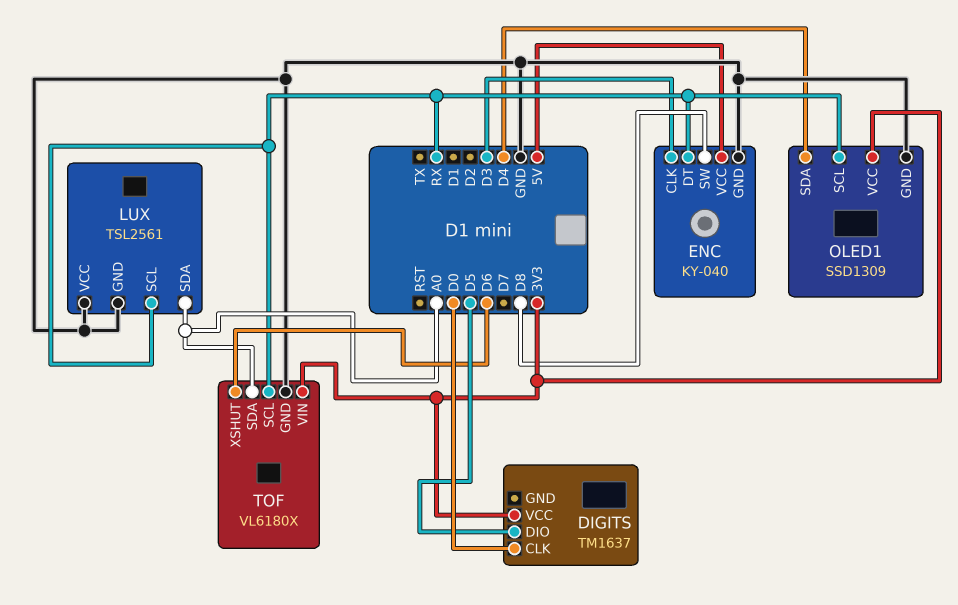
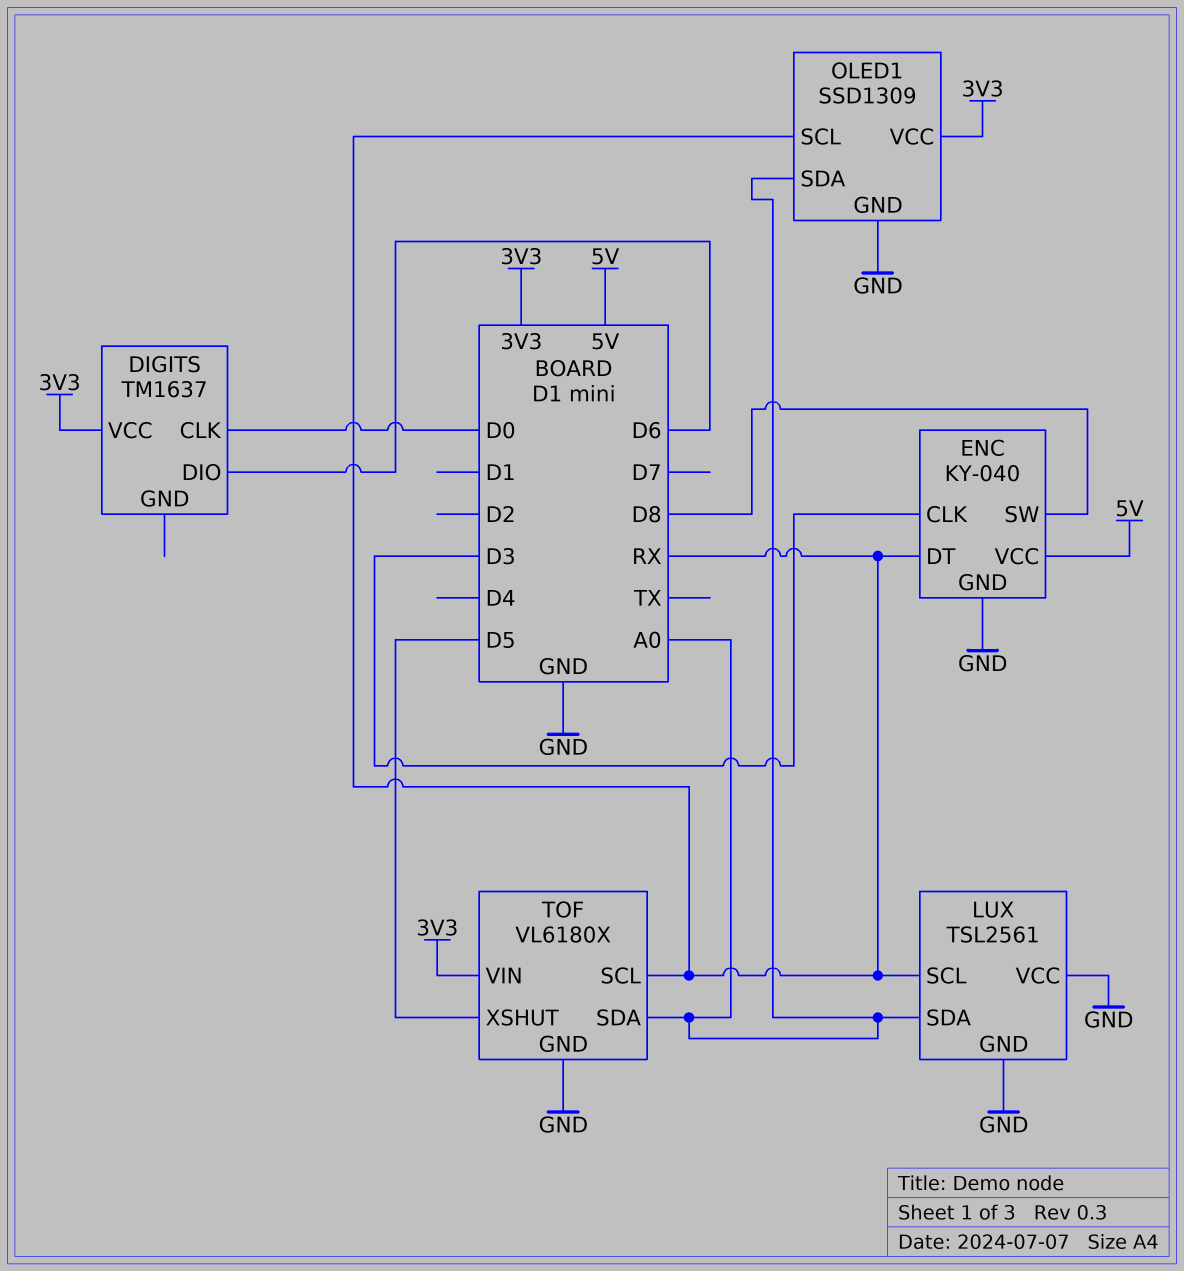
DIGITS pin DIO: D5 -> D6
OLED1 pin SDA: D4 -> A0
TOF pin XSHUT: D6 -> D5

